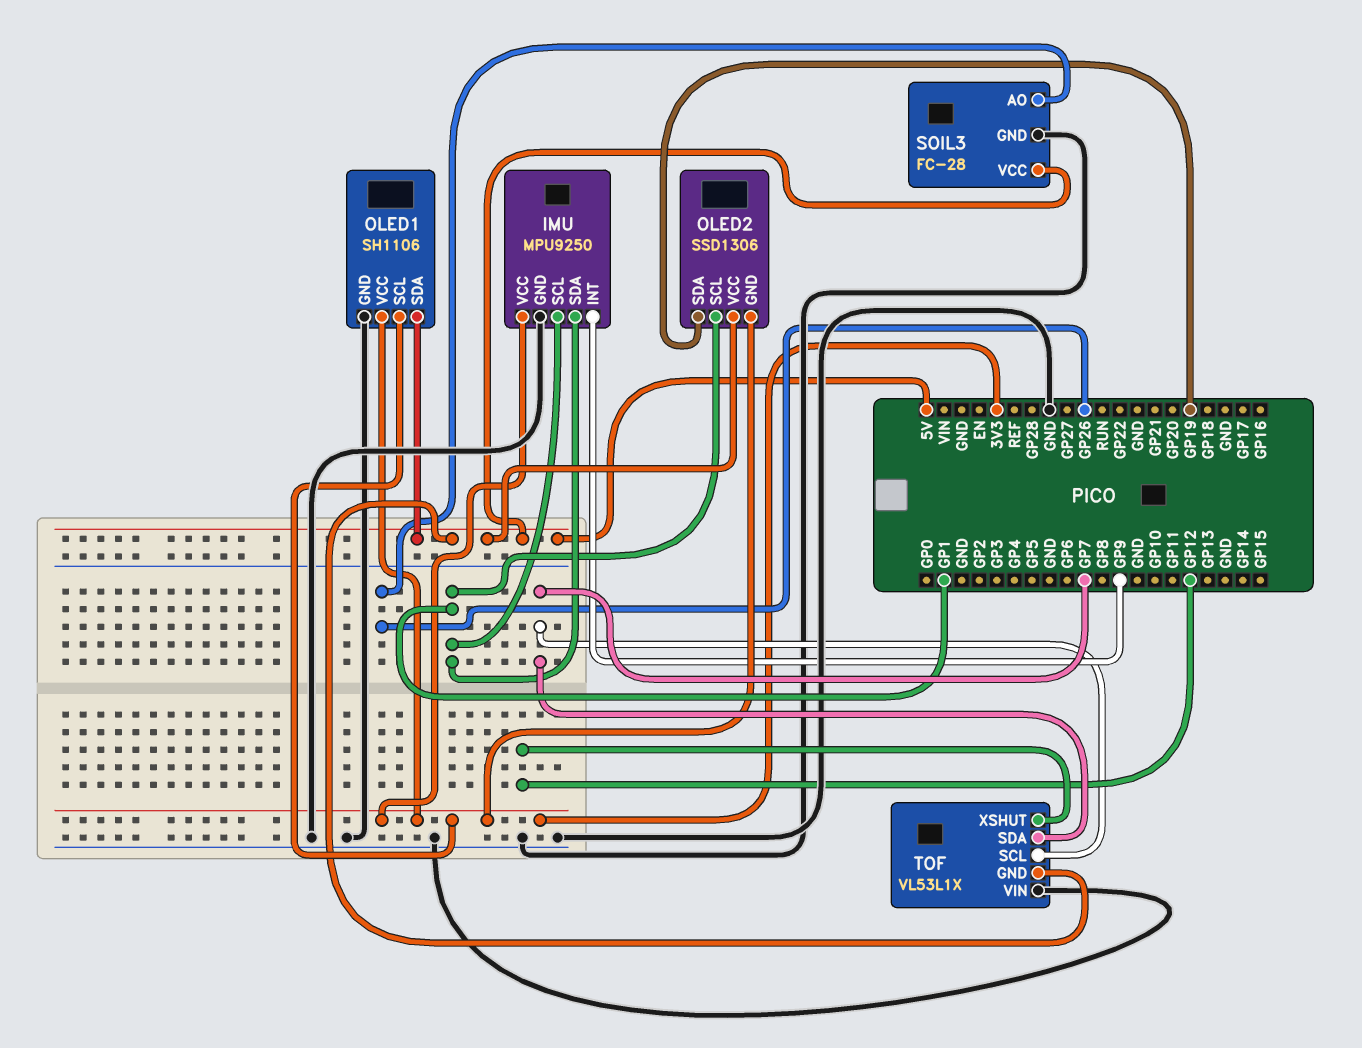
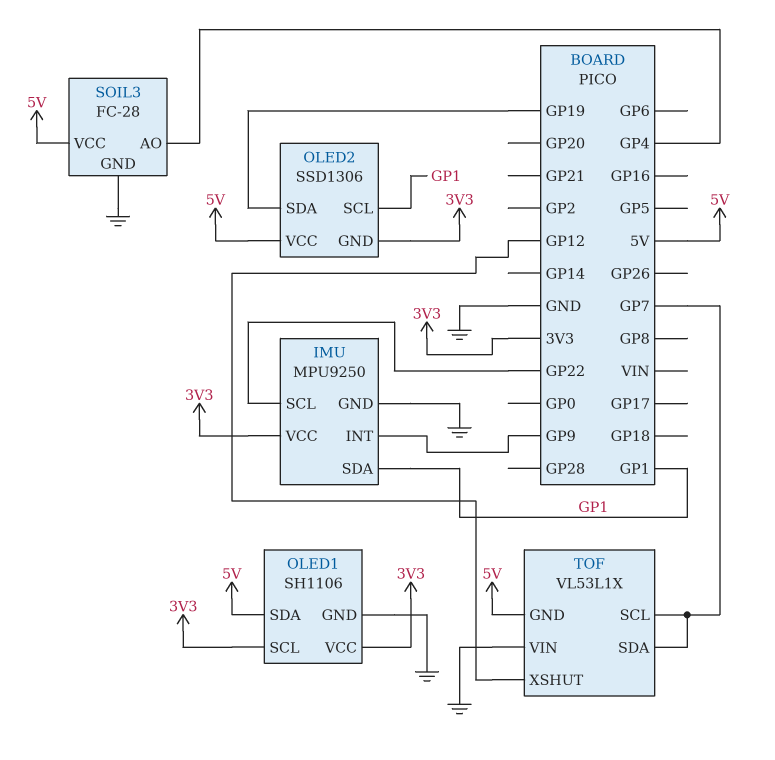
IMU pin SCL: GP1 -> GP22
SOIL3 pin AO: GP26 -> GP4

